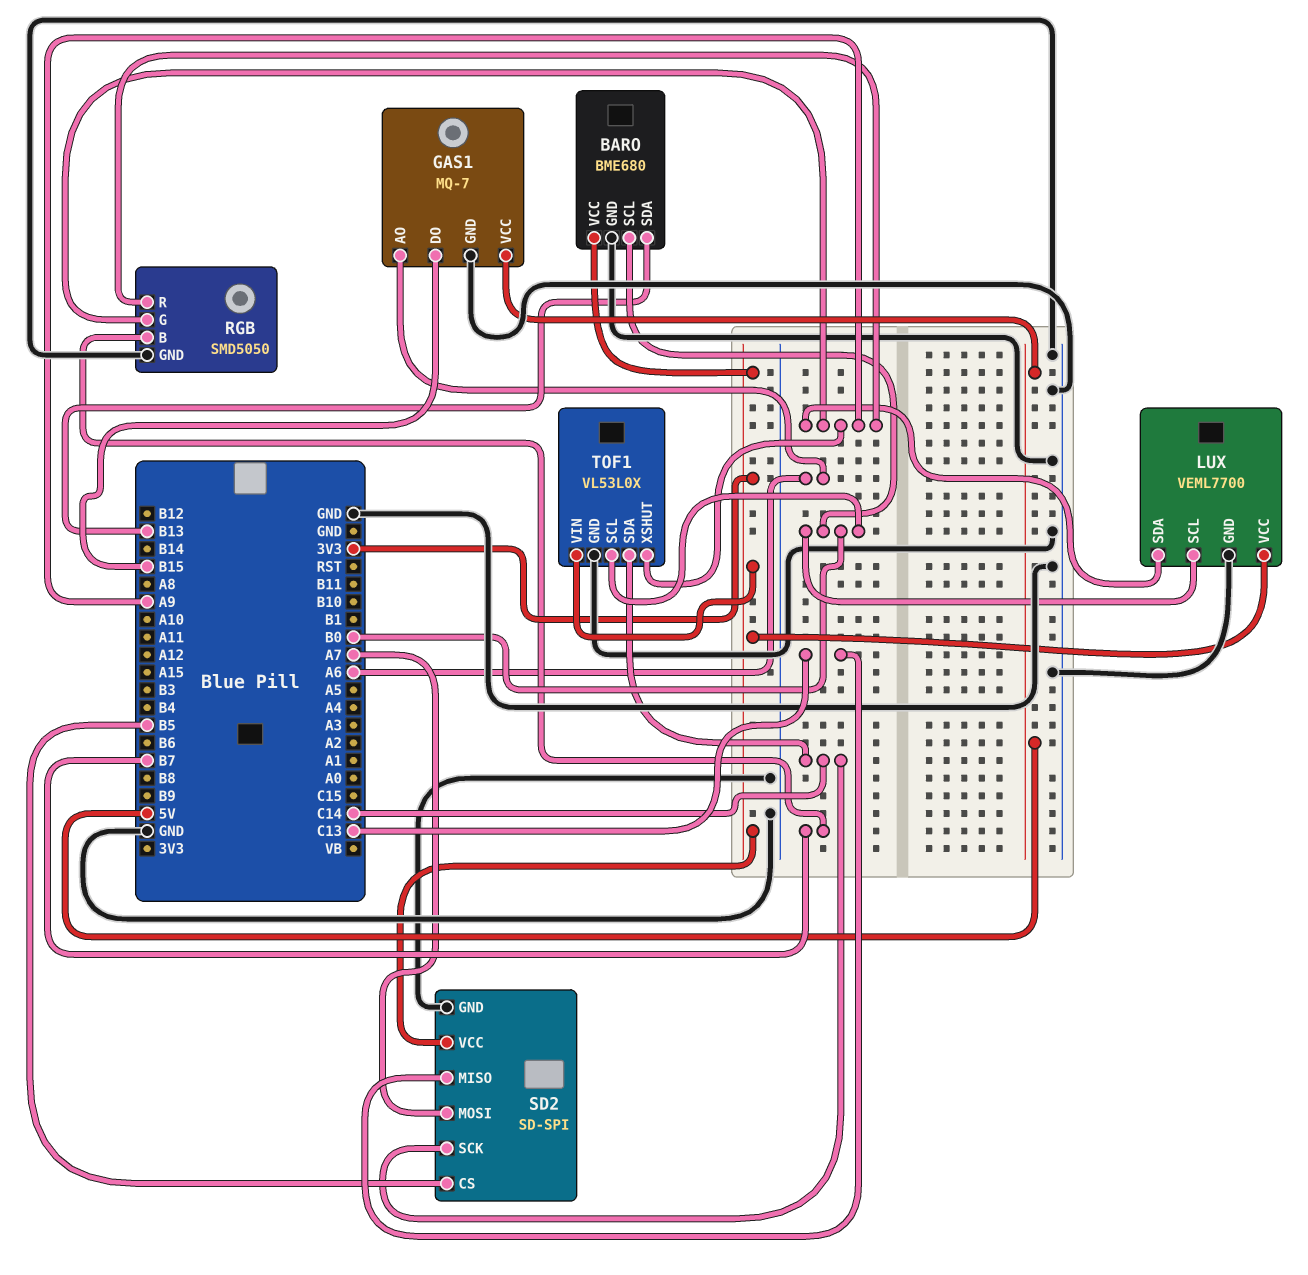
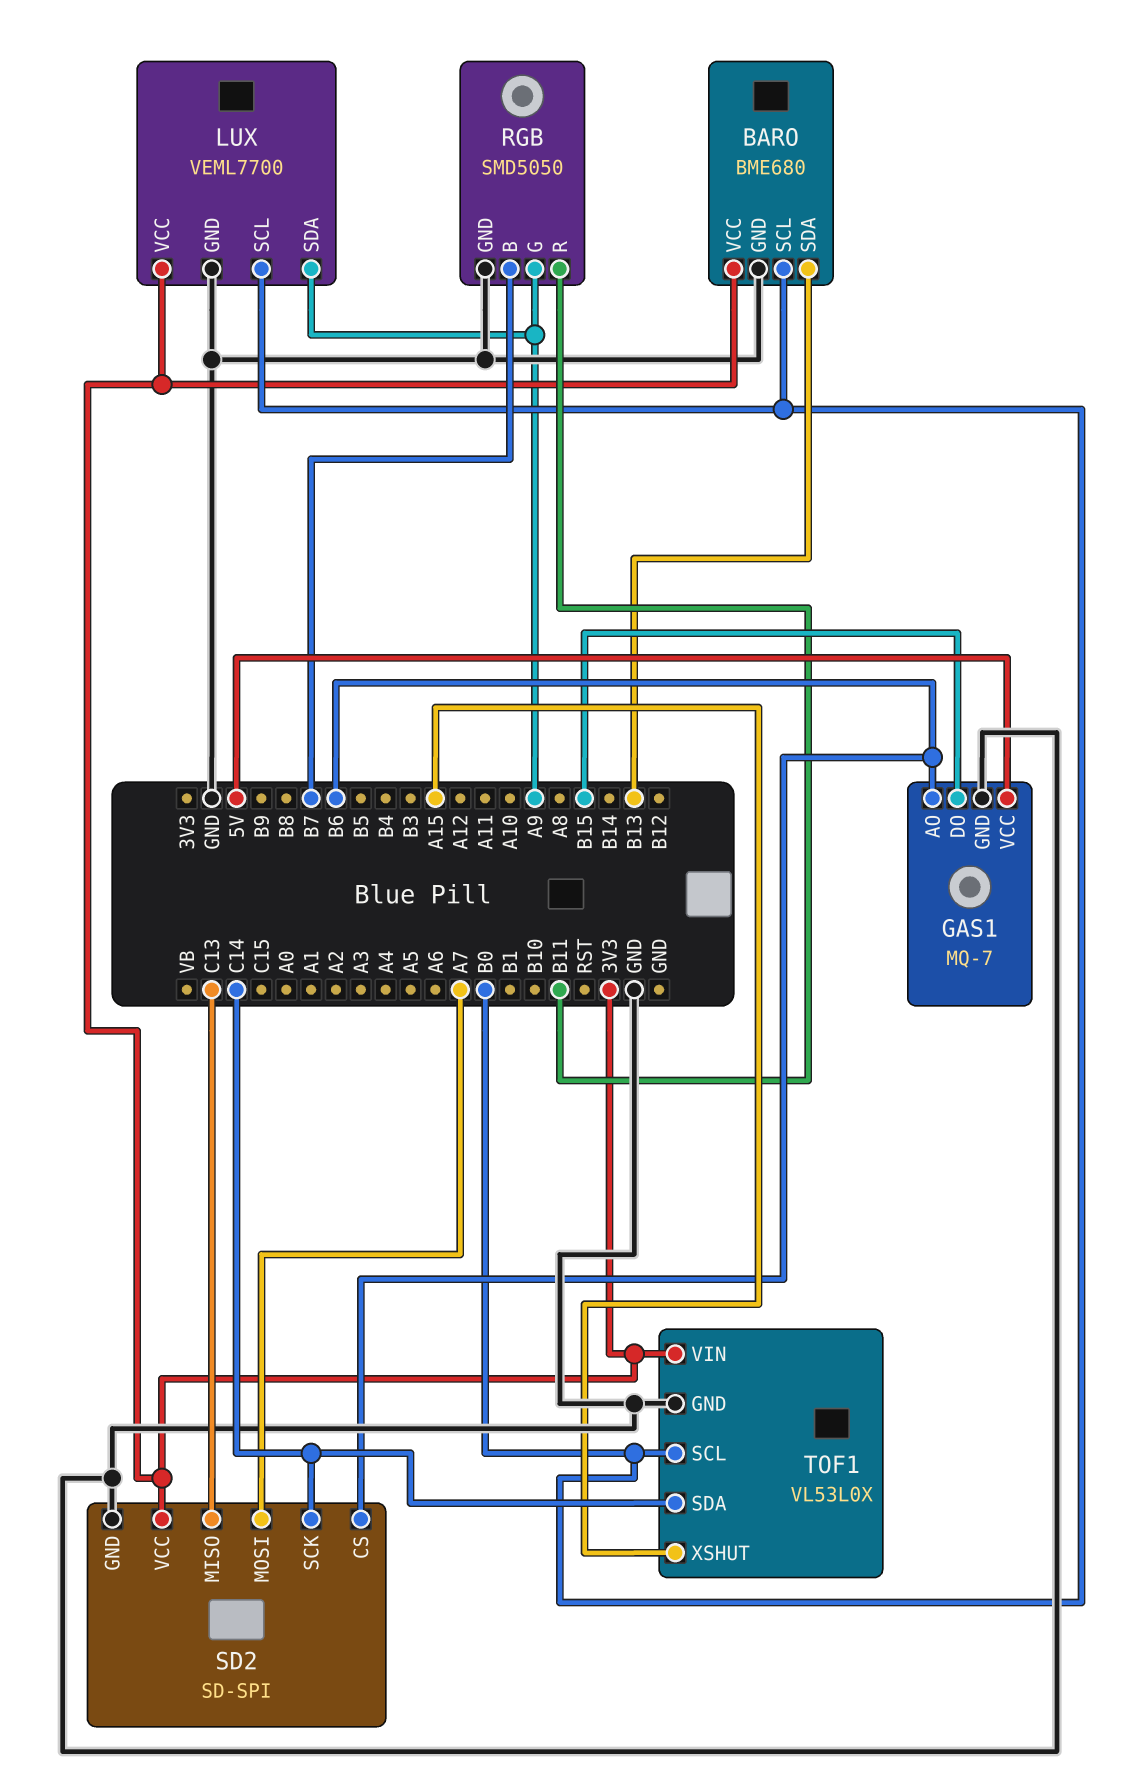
GAS1 pin AO: A6 -> B6
RGB pin R: A9 -> B11
SD2 pin CS: B5 -> B6
TOF1 pin XSHUT: A9 -> A15

